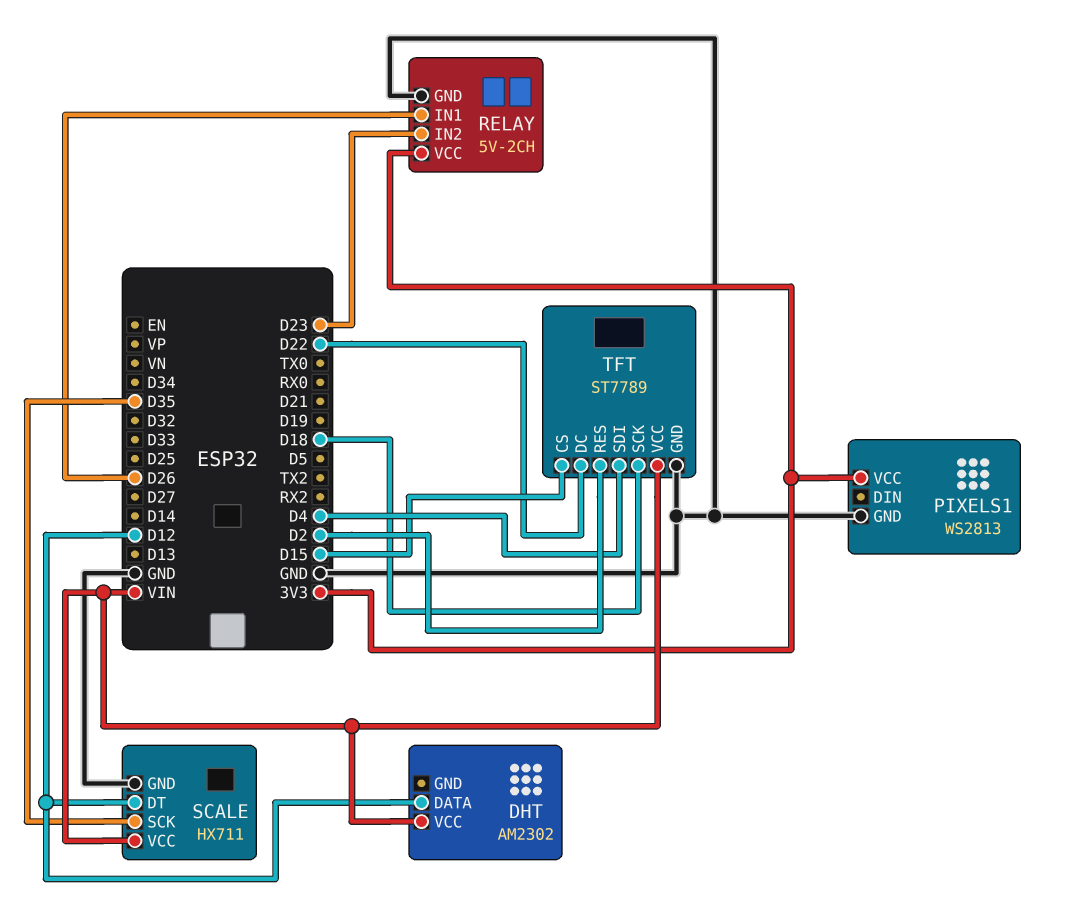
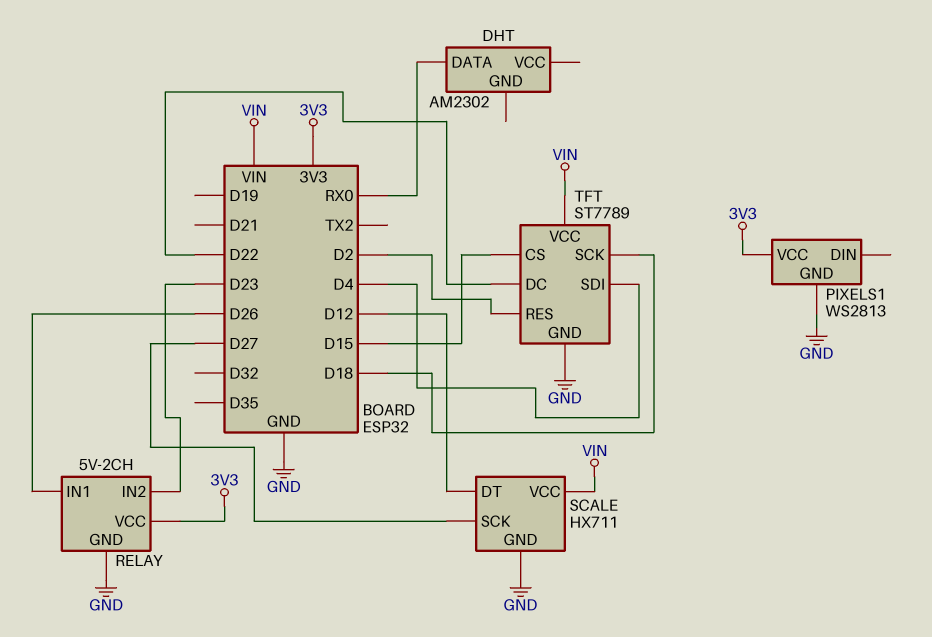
DHT pin DATA: D12 -> RX0
DHT pin VCC: VIN -> none
SCALE pin SCK: D35 -> D27

